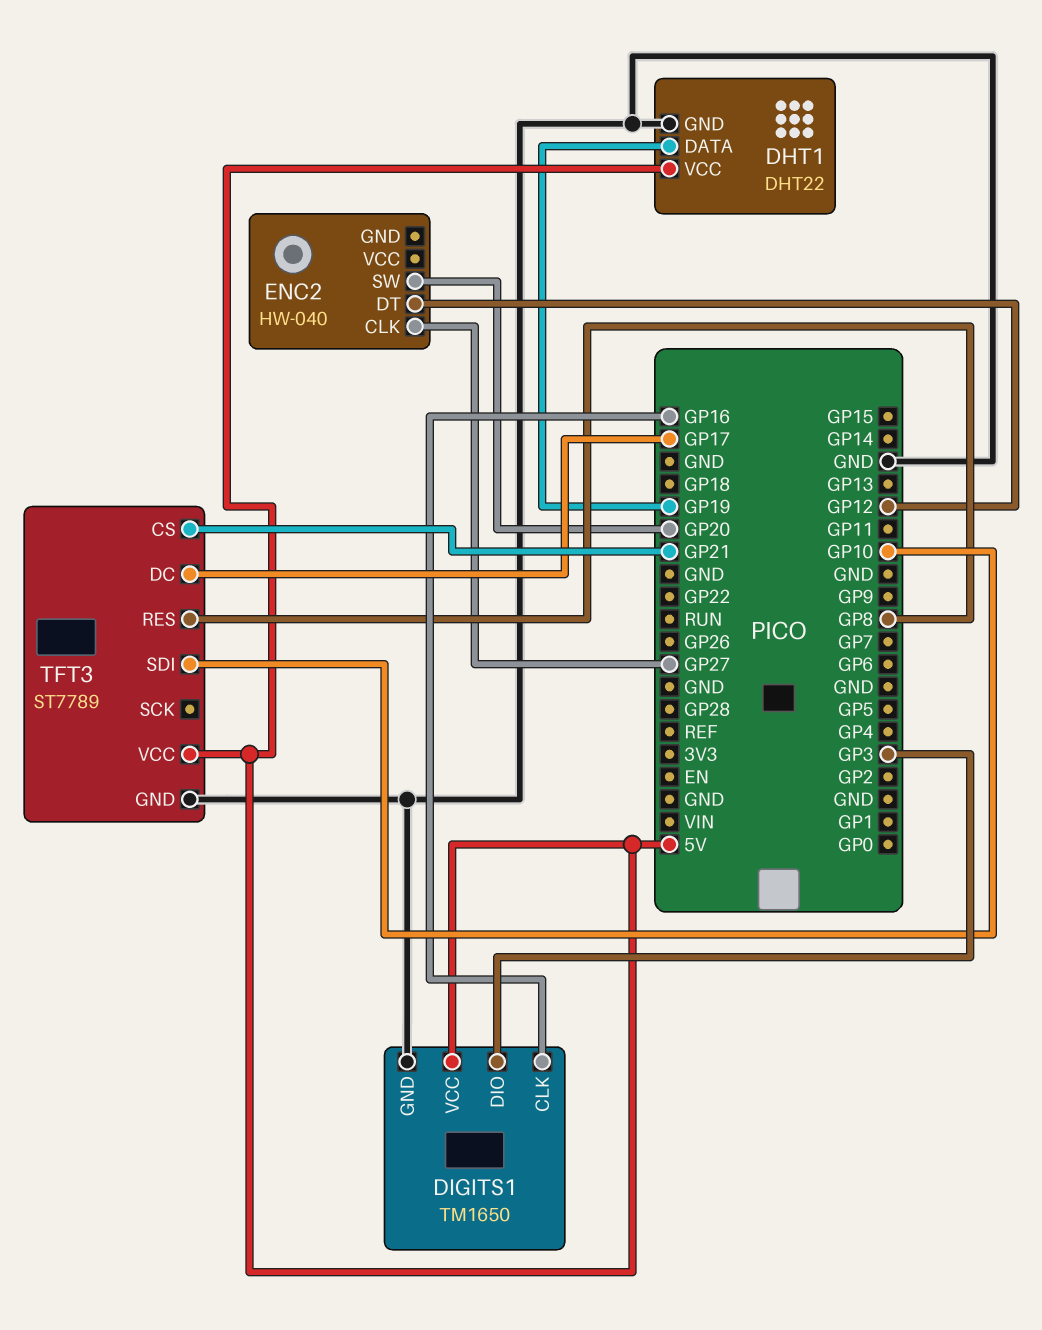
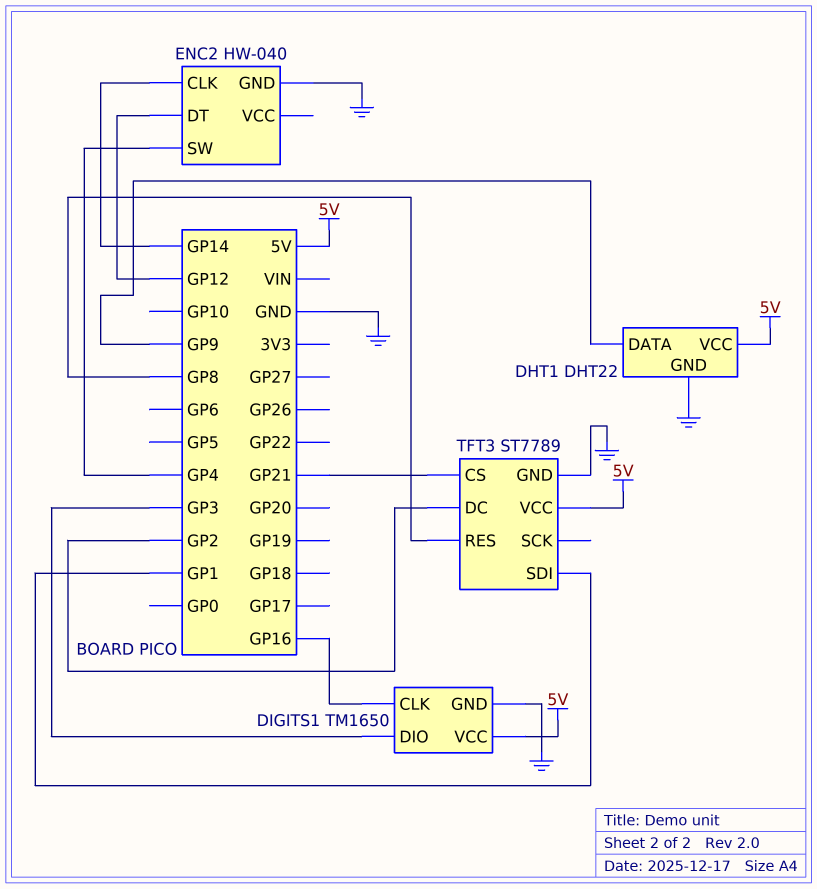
DHT1 pin DATA: GP19 -> GP9
ENC2 pin CLK: GP27 -> GP14
ENC2 pin GND: none -> GND
ENC2 pin SW: GP20 -> GP4
TFT3 pin DC: GP17 -> GP2
TFT3 pin SDI: GP10 -> GP1

